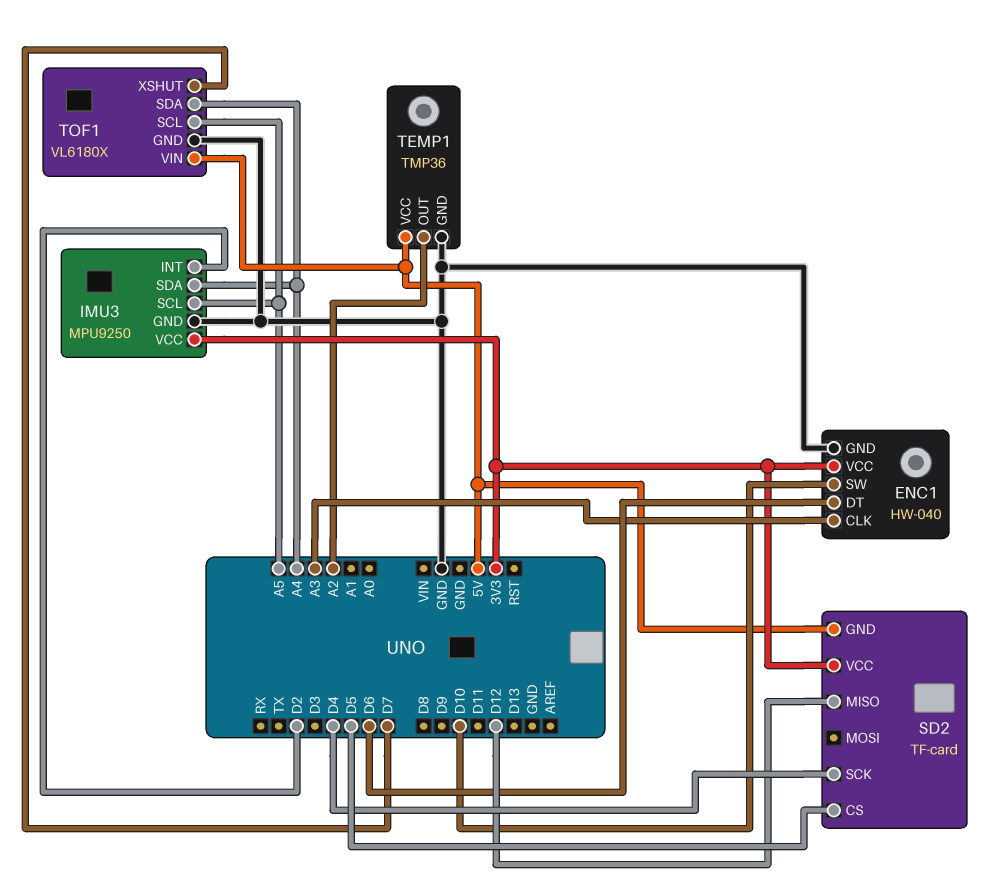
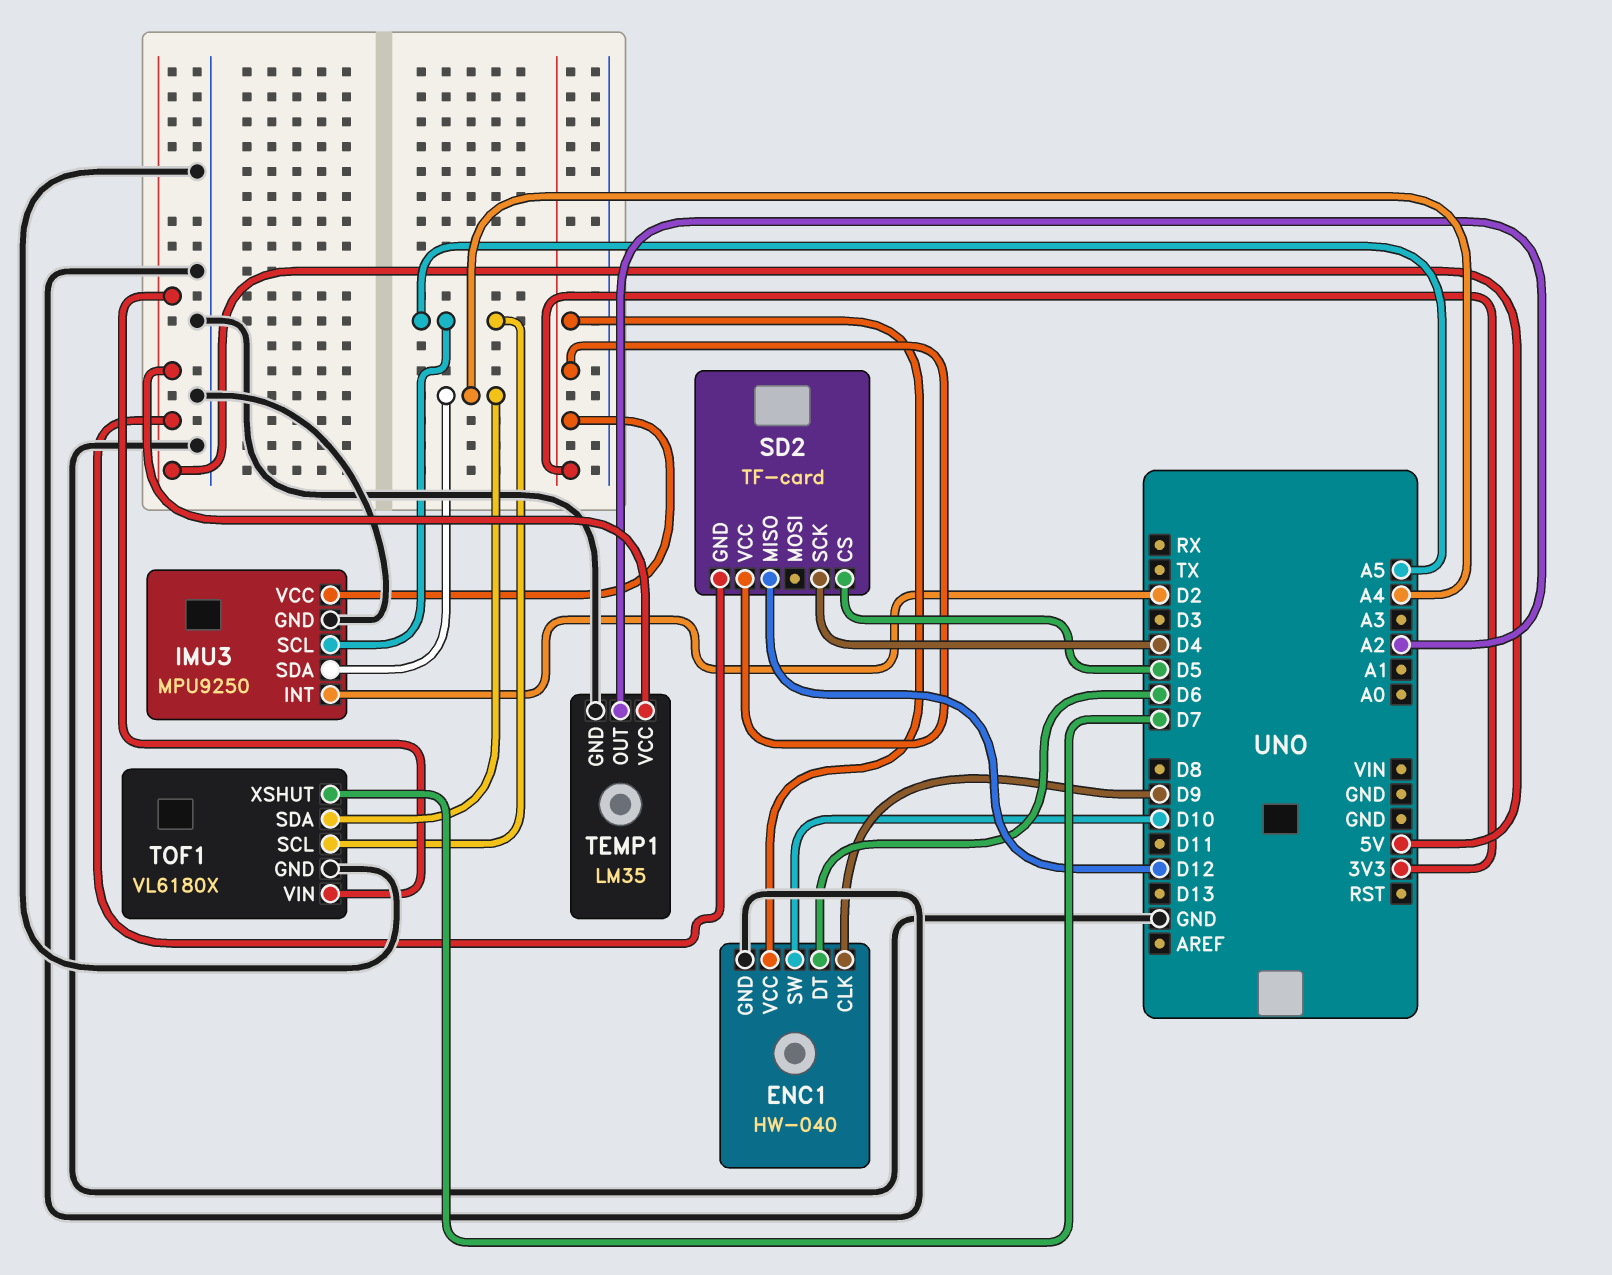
ENC1 pin CLK: A3 -> D9
TEMP1: TMP36 -> LM35

